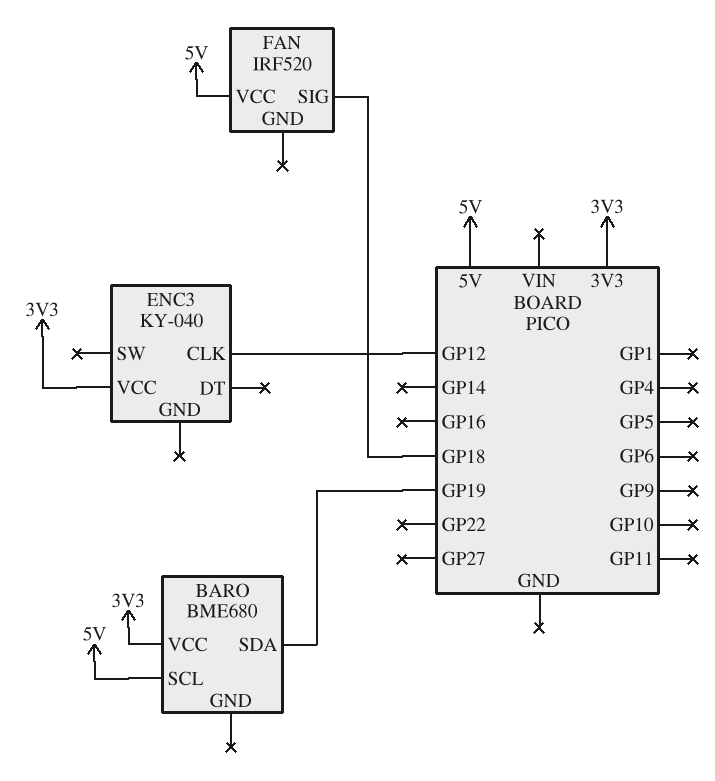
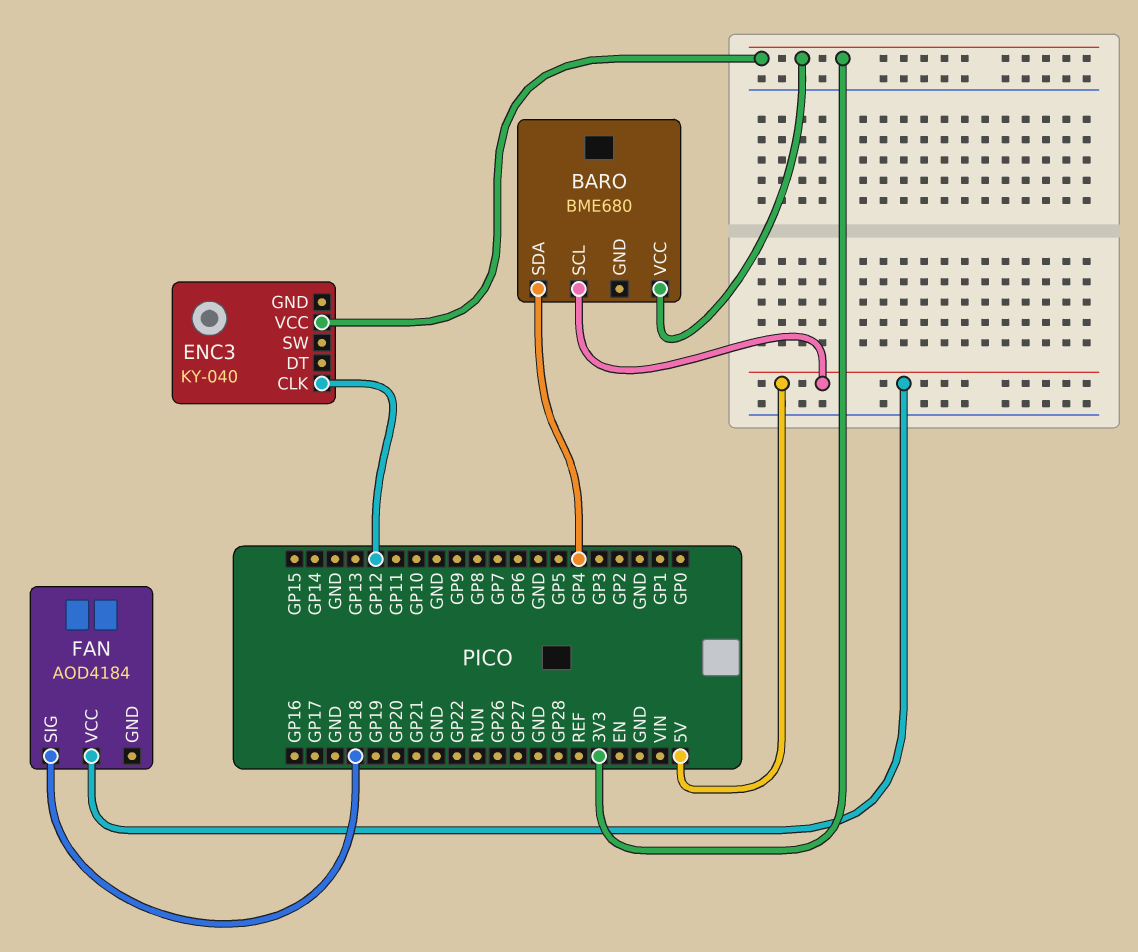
BARO pin SDA: GP19 -> GP4
FAN: IRF520 -> AOD4184

